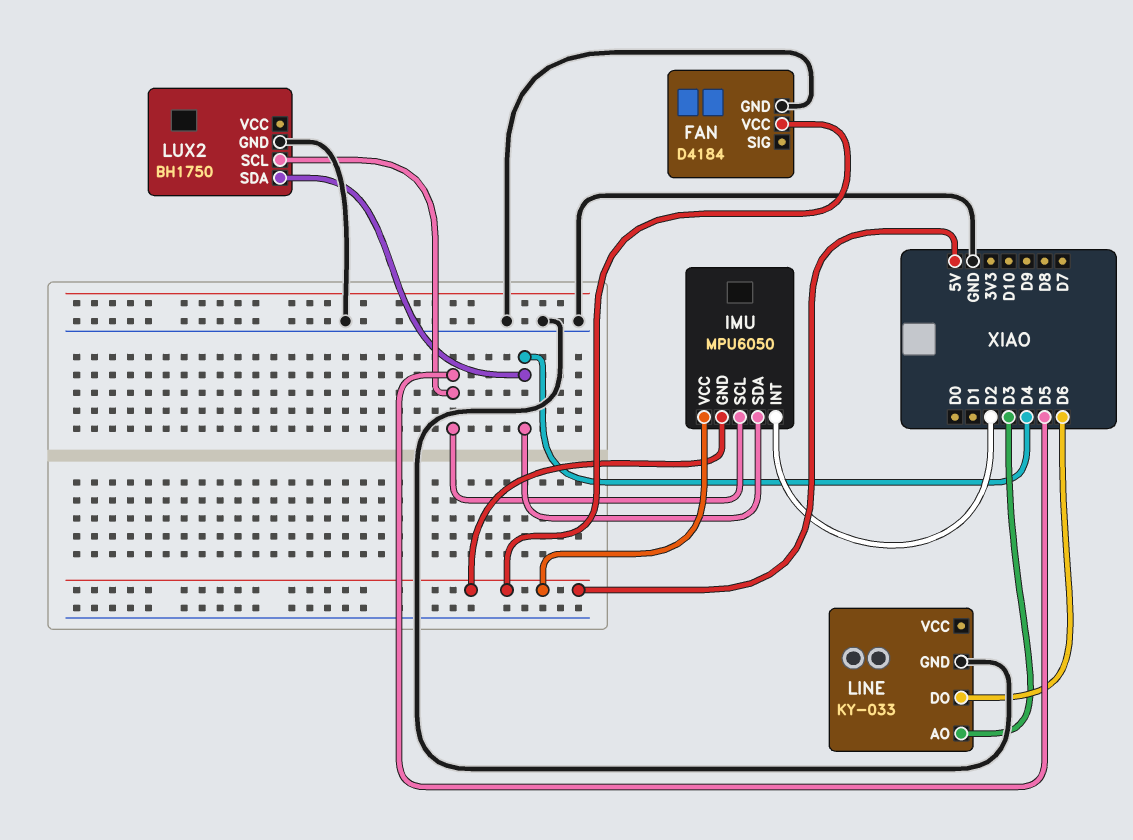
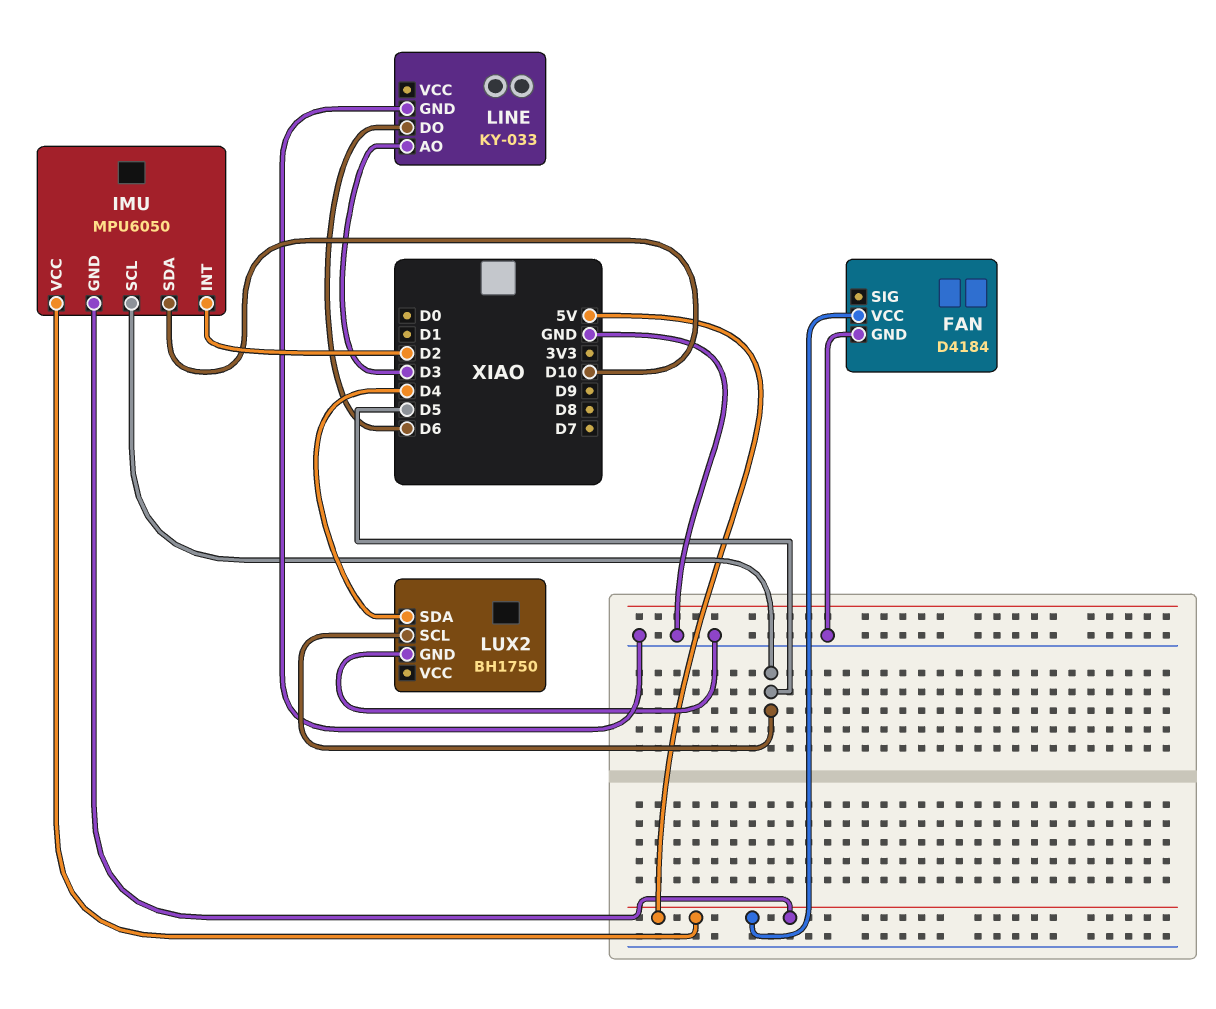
IMU pin SDA: D4 -> D10

